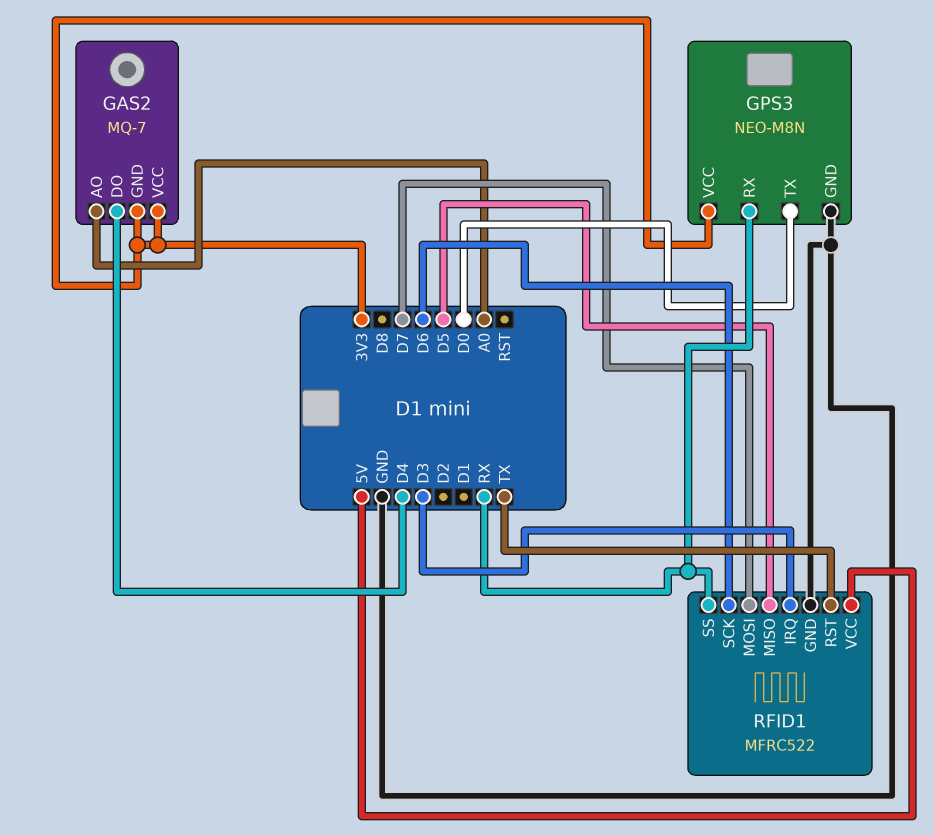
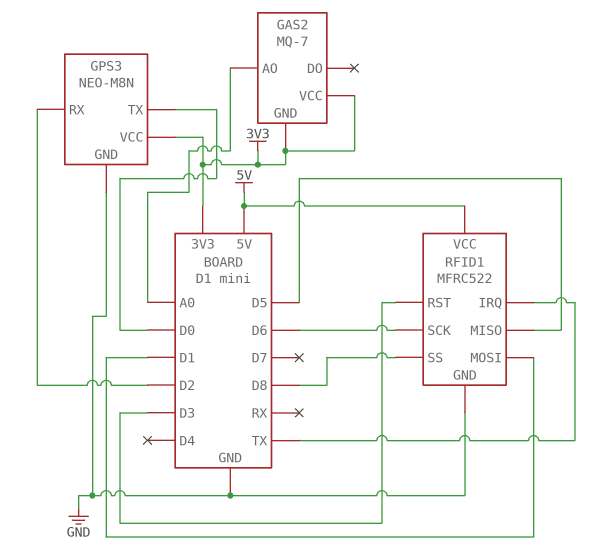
GAS2 pin DO: D4 -> none
GPS3 pin RX: RX -> D2
RFID1 pin IRQ: D3 -> TX
RFID1 pin MOSI: D7 -> D1
RFID1 pin RST: TX -> D3
RFID1 pin SS: RX -> D8

